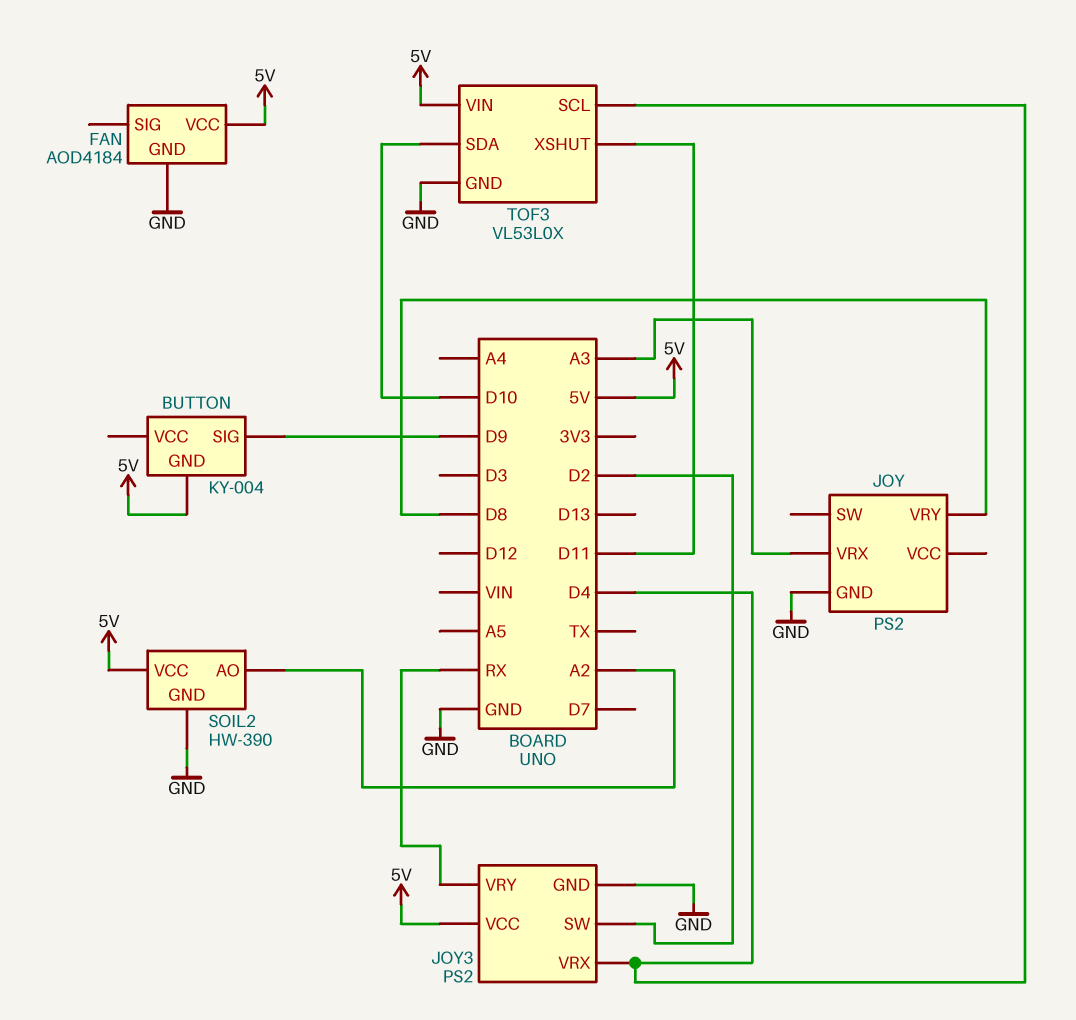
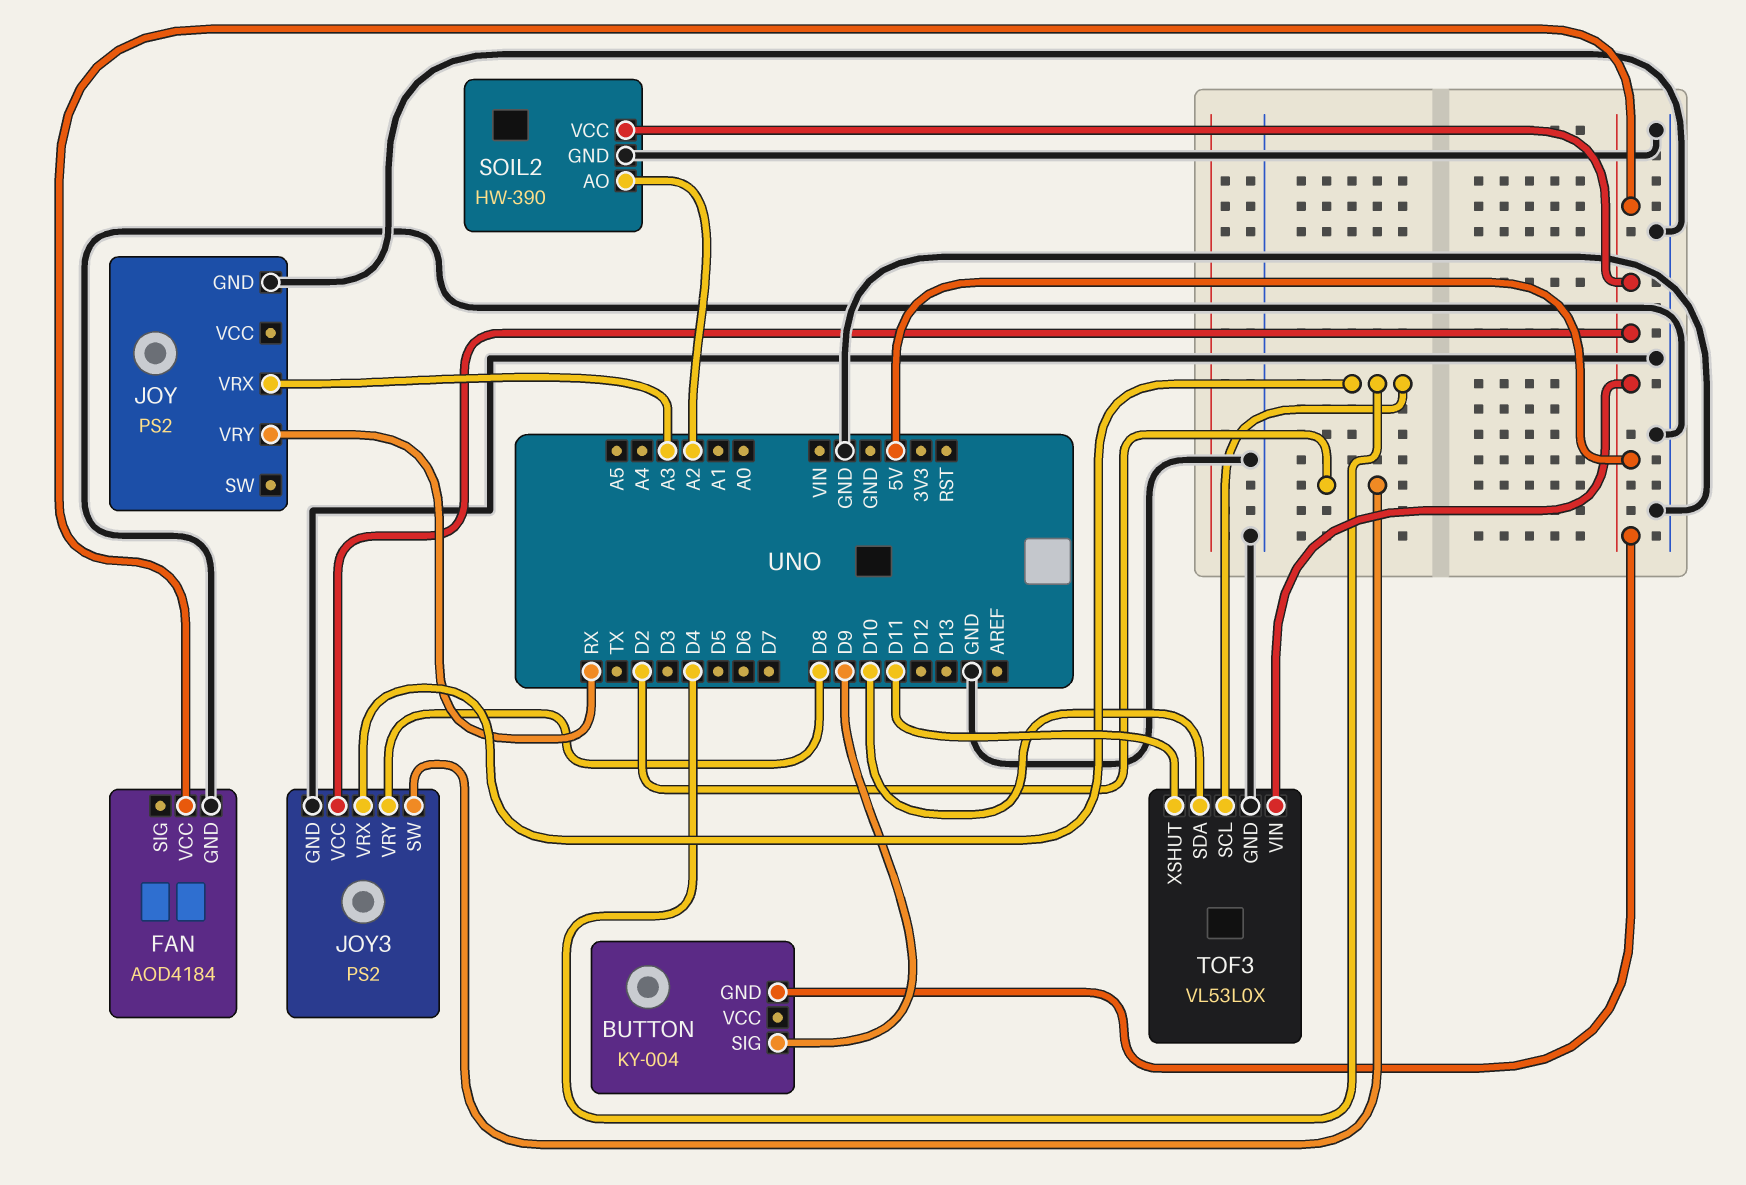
JOY pin VRY: D8 -> RX
JOY3 pin VRY: RX -> D8

